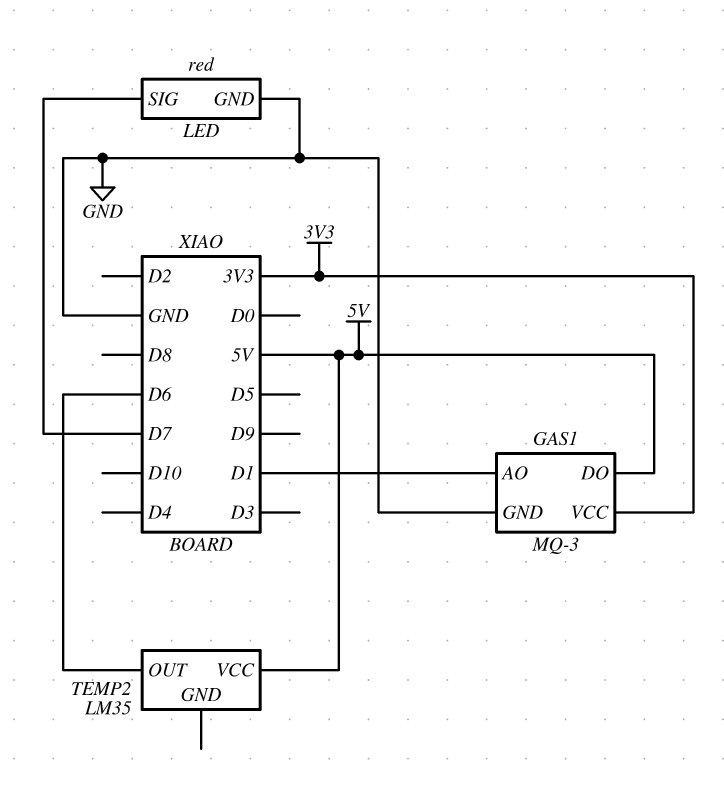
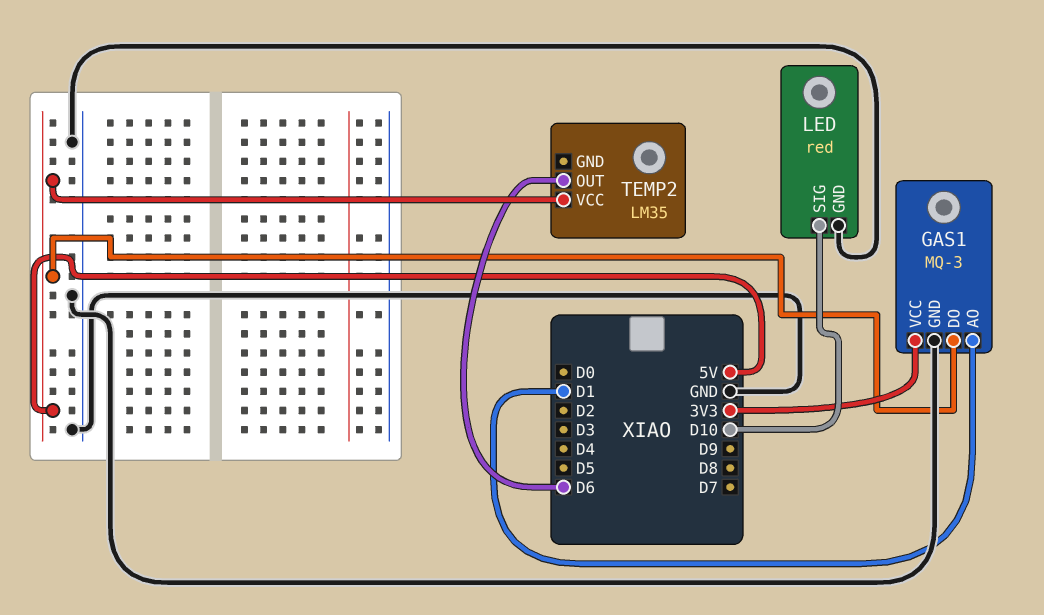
LED pin SIG: D7 -> D10

